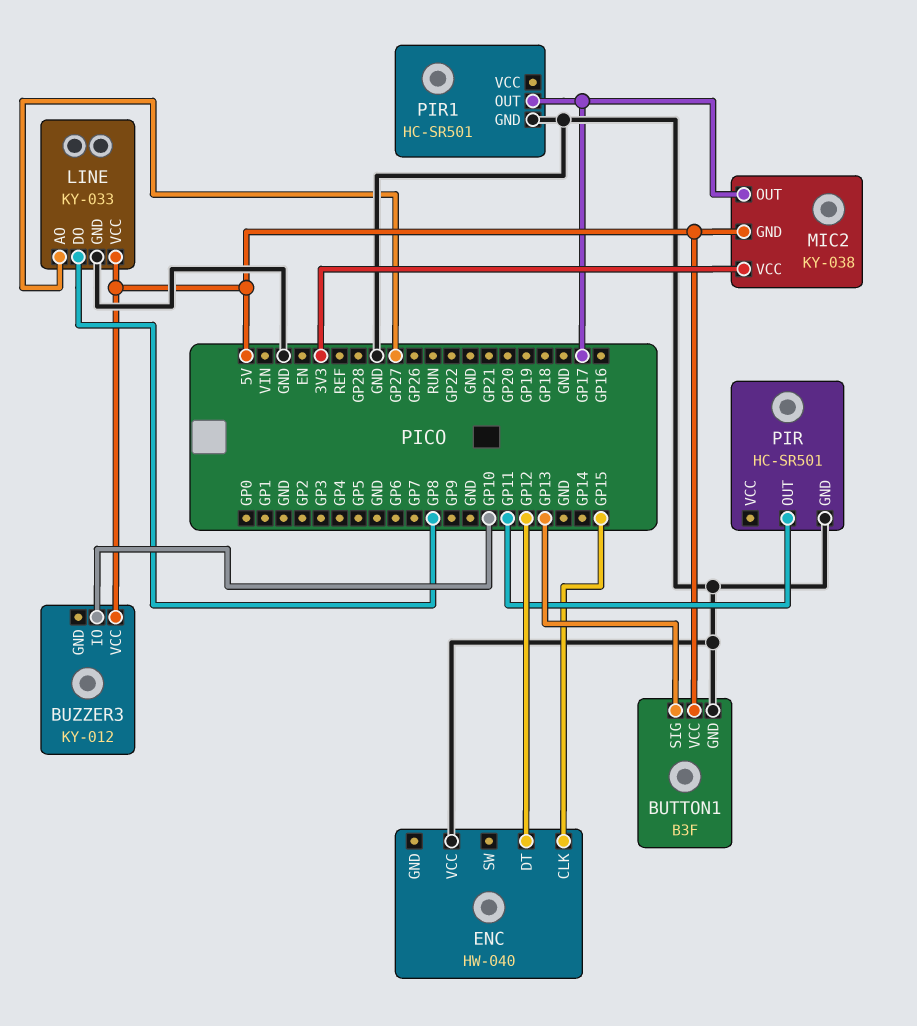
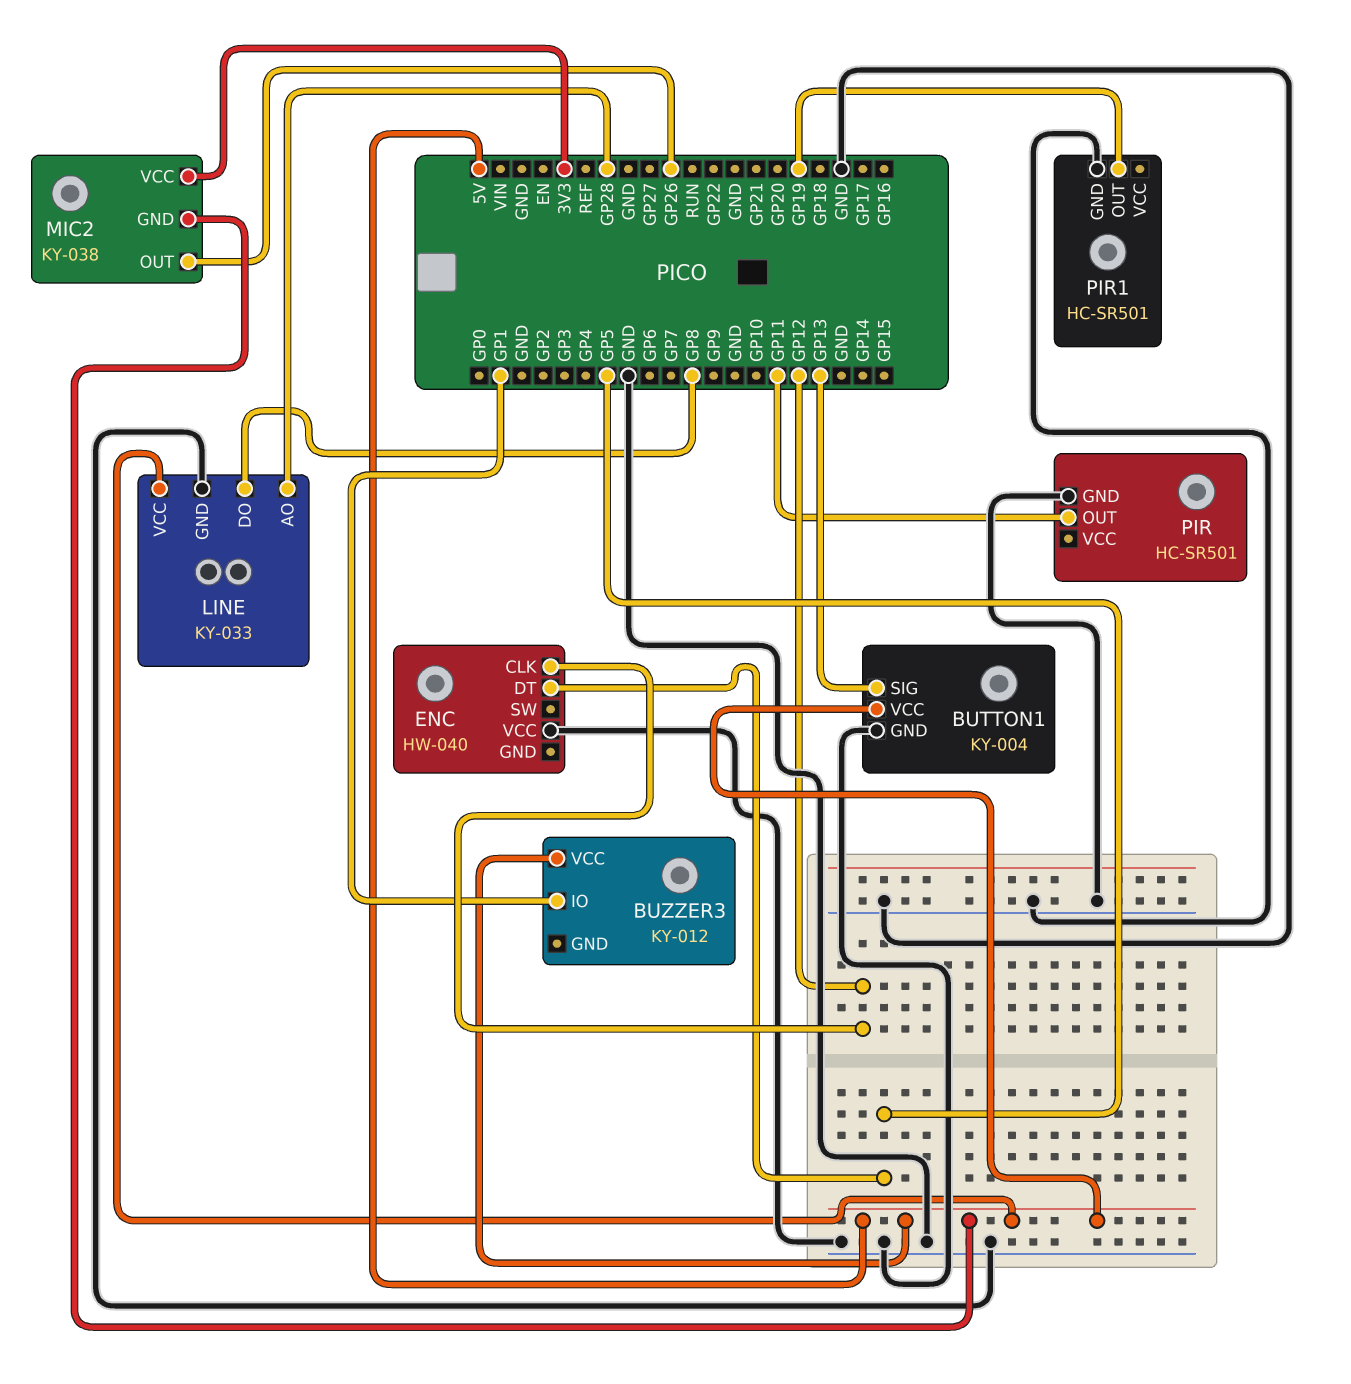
BUTTON1: B3F -> KY-004
BUZZER3 pin IO: GP10 -> GP1
ENC pin CLK: GP15 -> GP12
ENC pin DT: GP12 -> GP5
LINE pin AO: GP27 -> GP28
MIC2 pin OUT: GP17 -> GP26
PIR1 pin OUT: GP17 -> GP19

